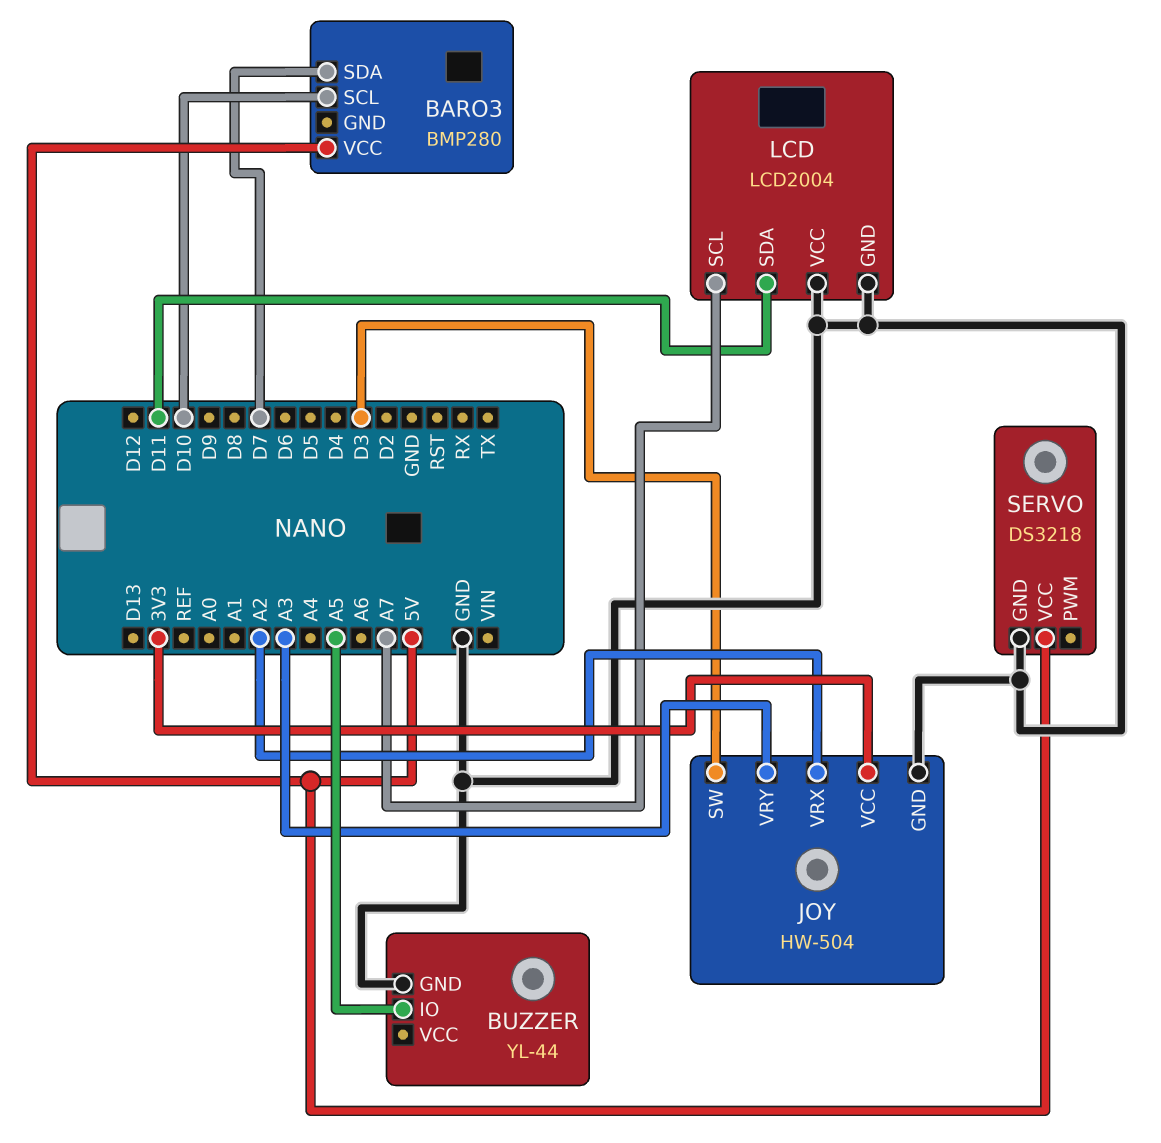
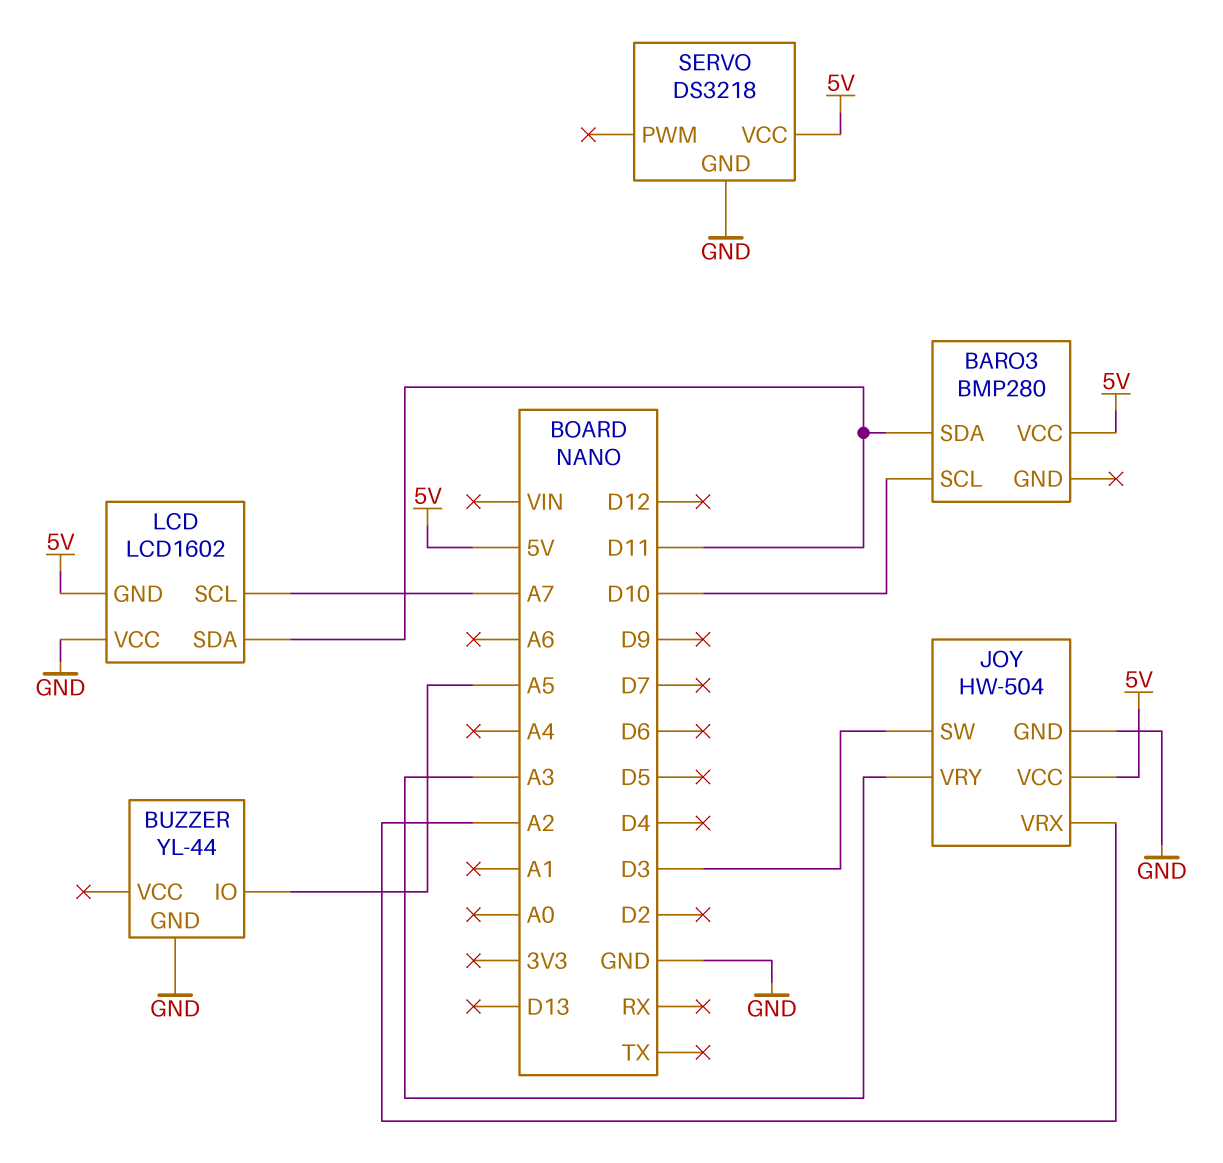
BARO3 pin SDA: D7 -> D11
JOY pin VCC: 3V3 -> 5V
LCD: LCD2004 -> LCD1602
LCD pin GND: GND -> 5V

